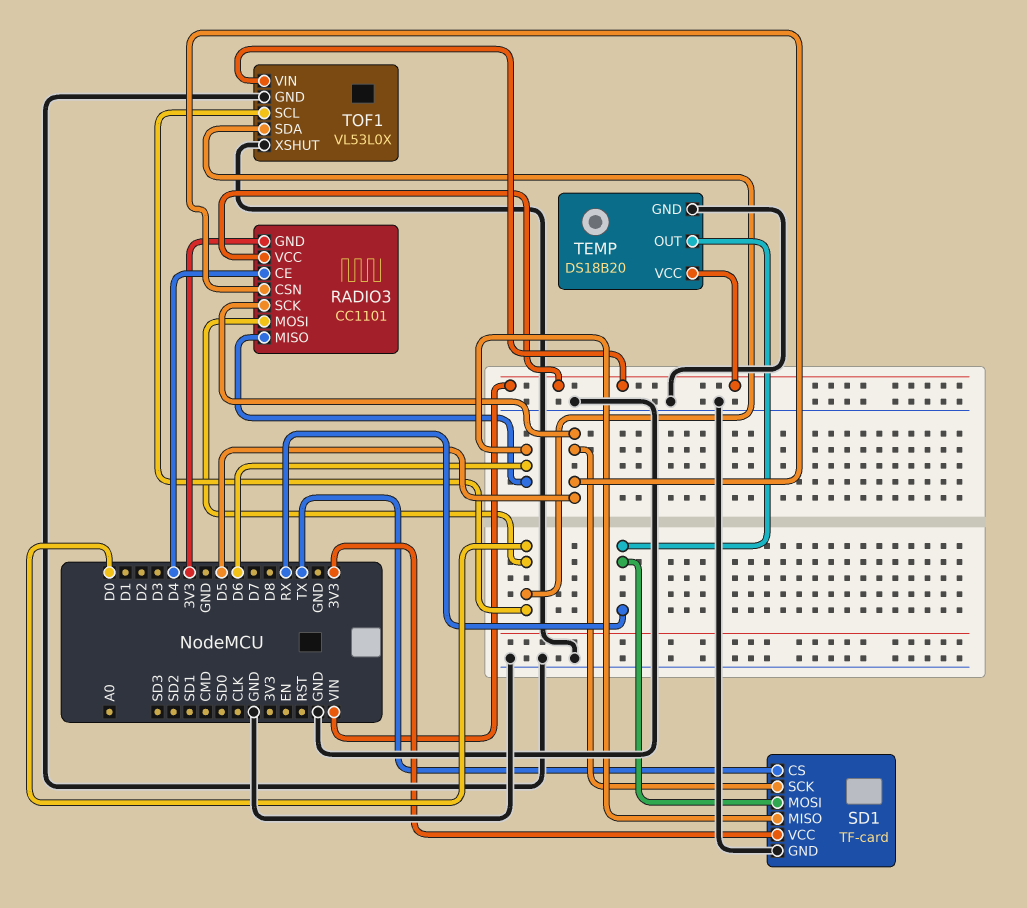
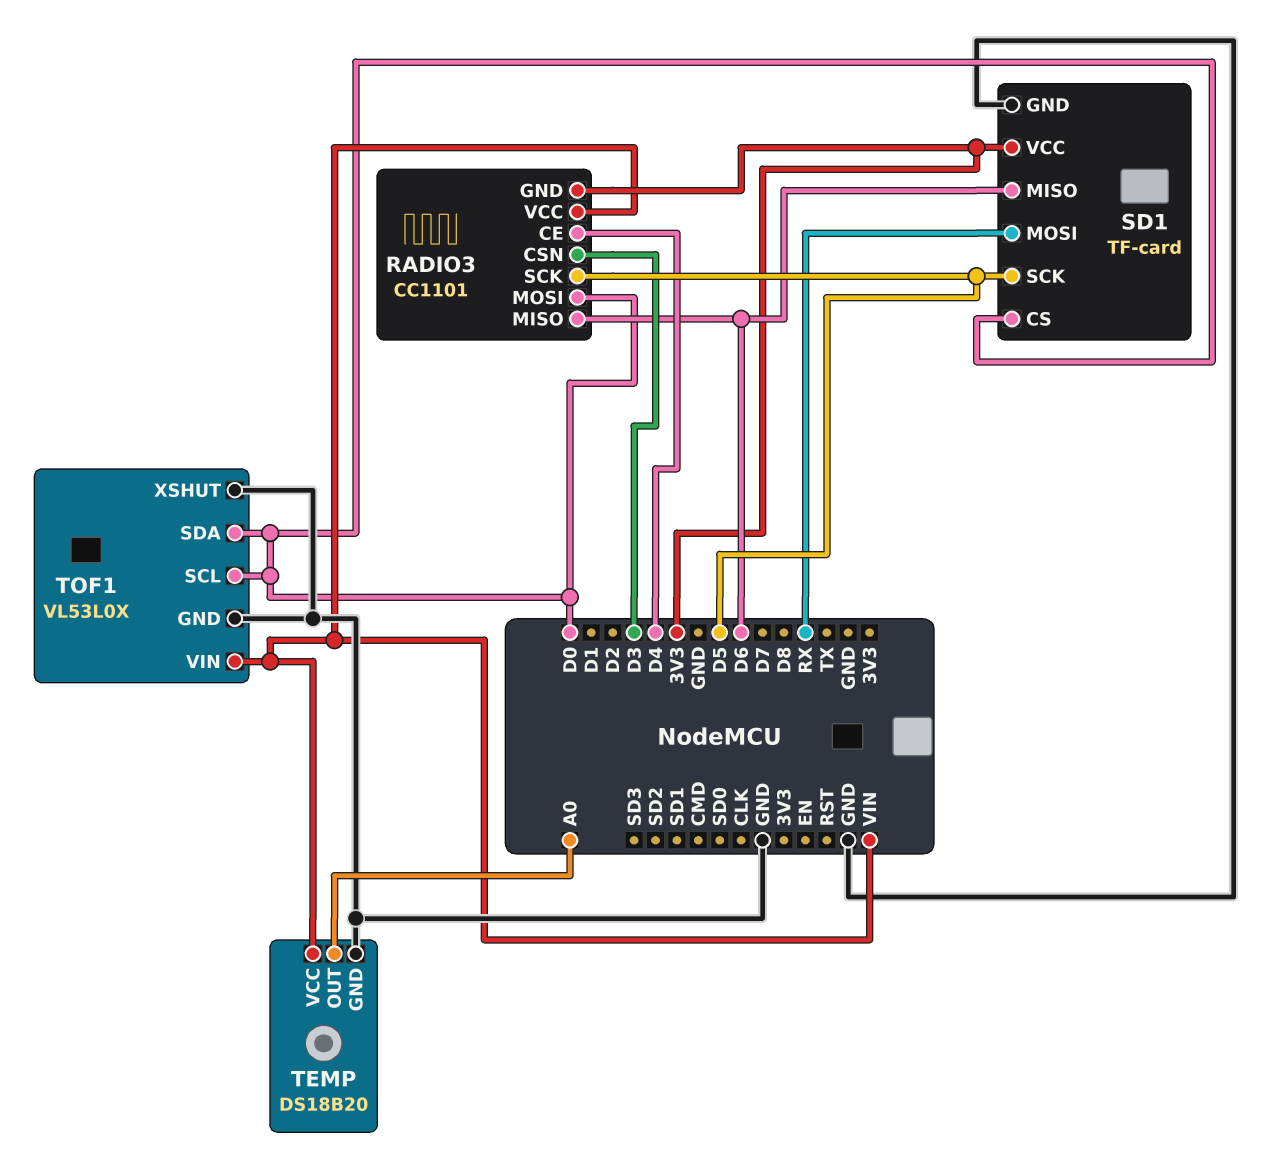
RADIO3 pin CSN: D5 -> D3
SD1 pin CS: TX -> D0
TEMP pin OUT: RX -> A0

